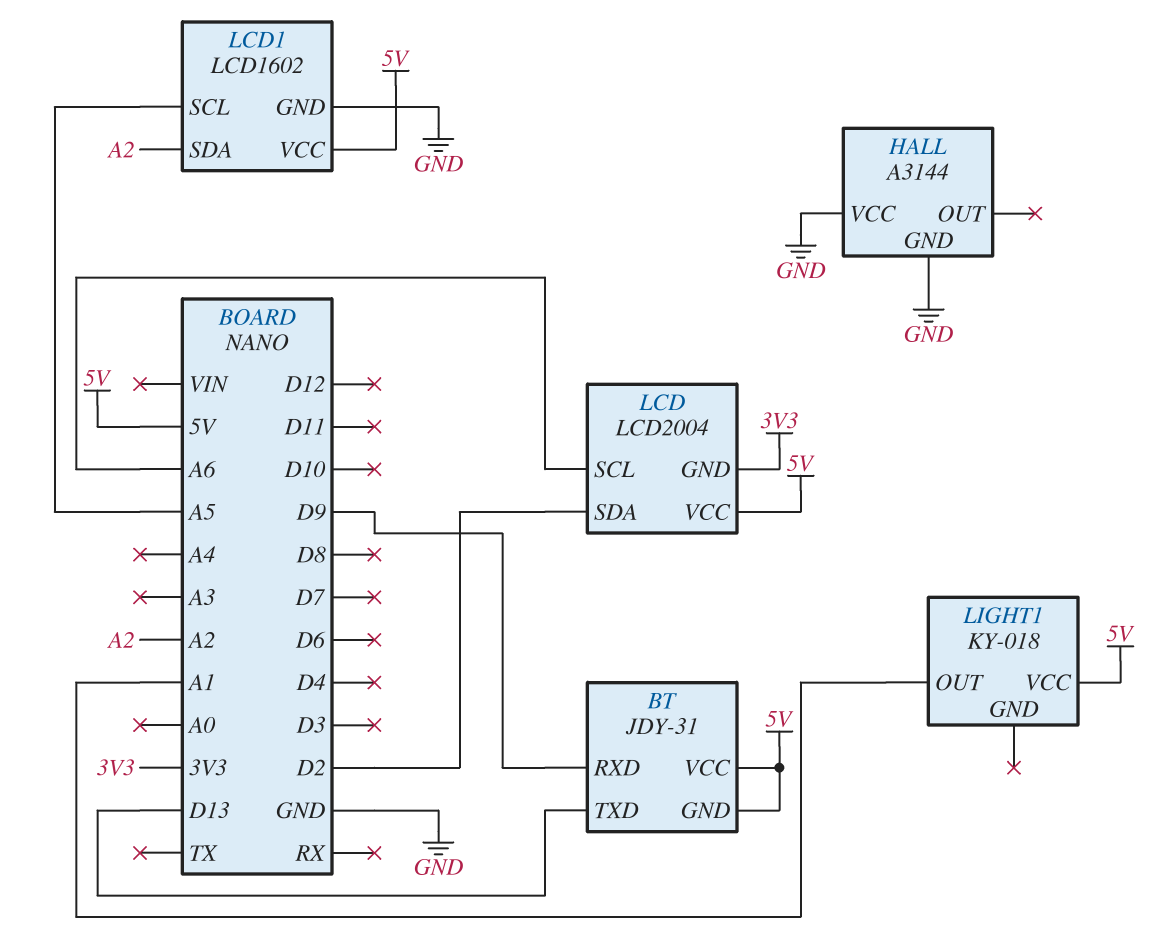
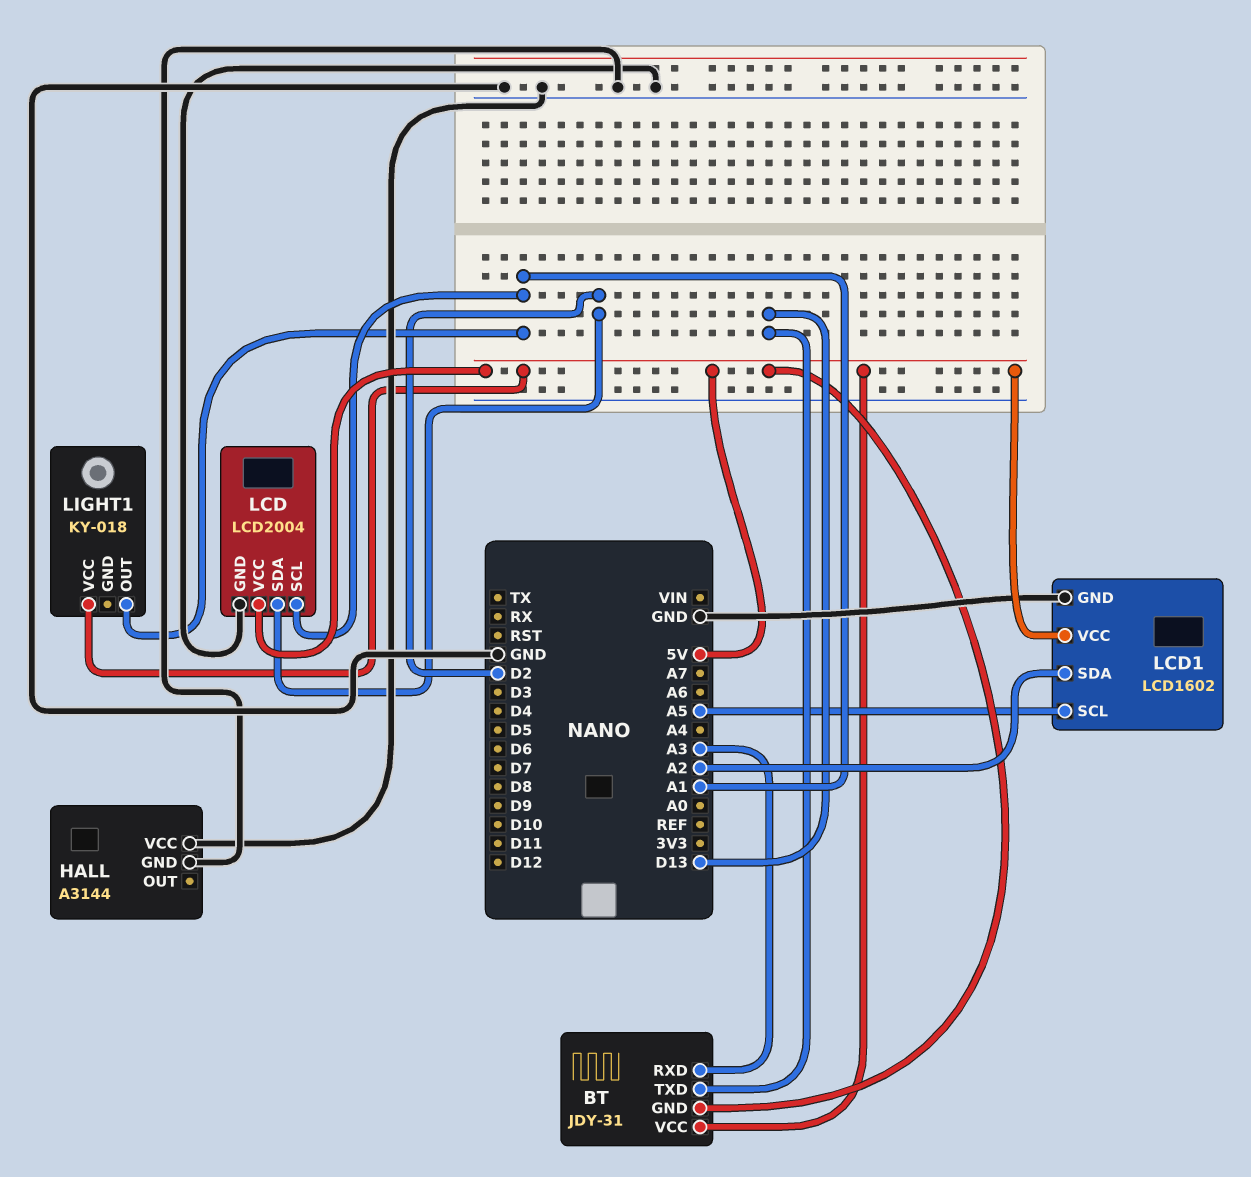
BT pin RXD: D9 -> A3
LCD pin GND: 3V3 -> GND
LCD pin SCL: A6 -> A1

